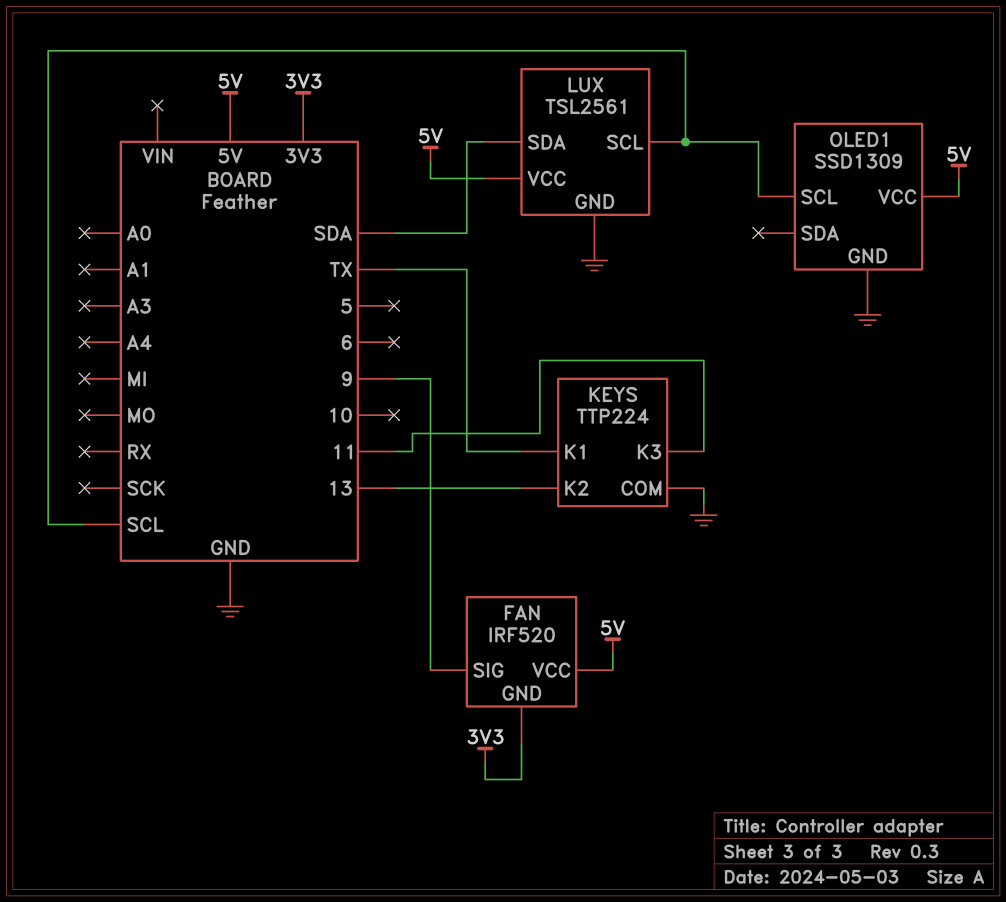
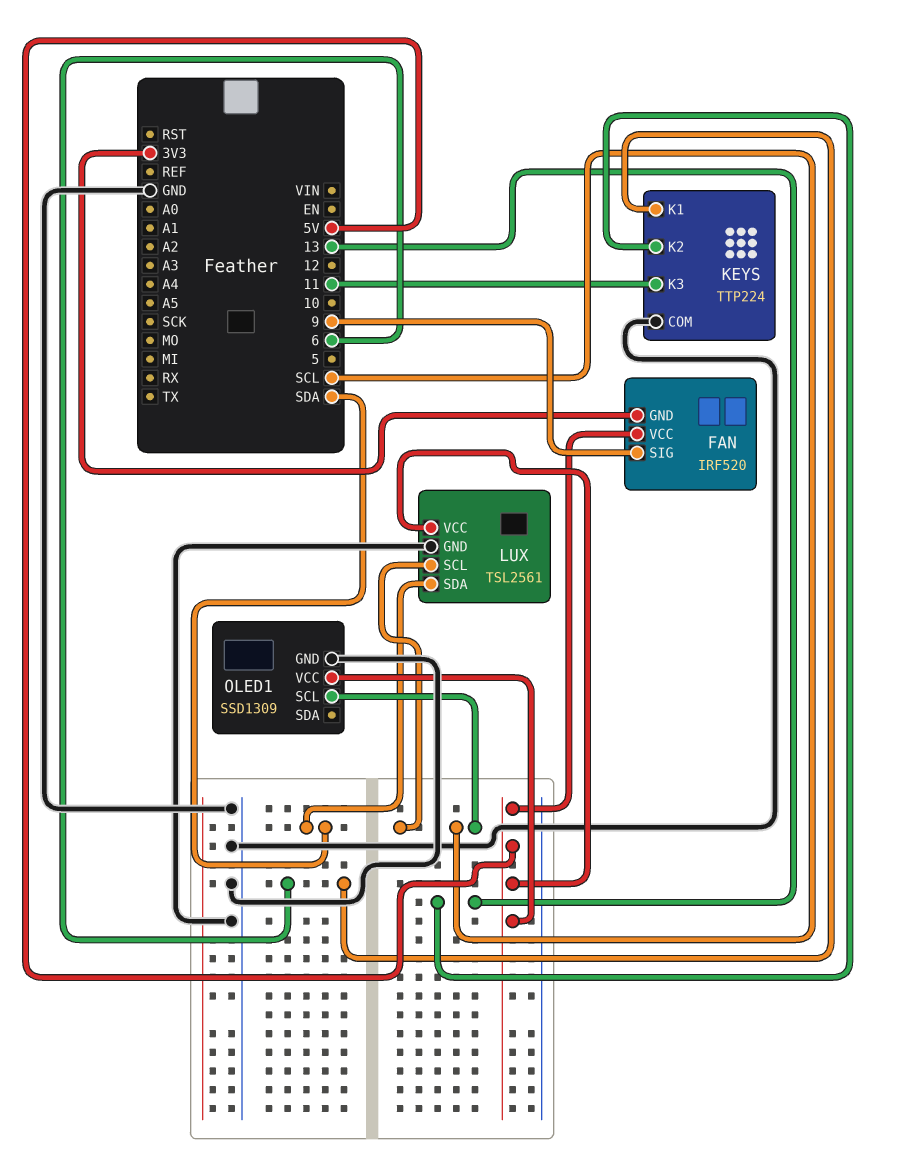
KEYS pin K1: TX -> 6

